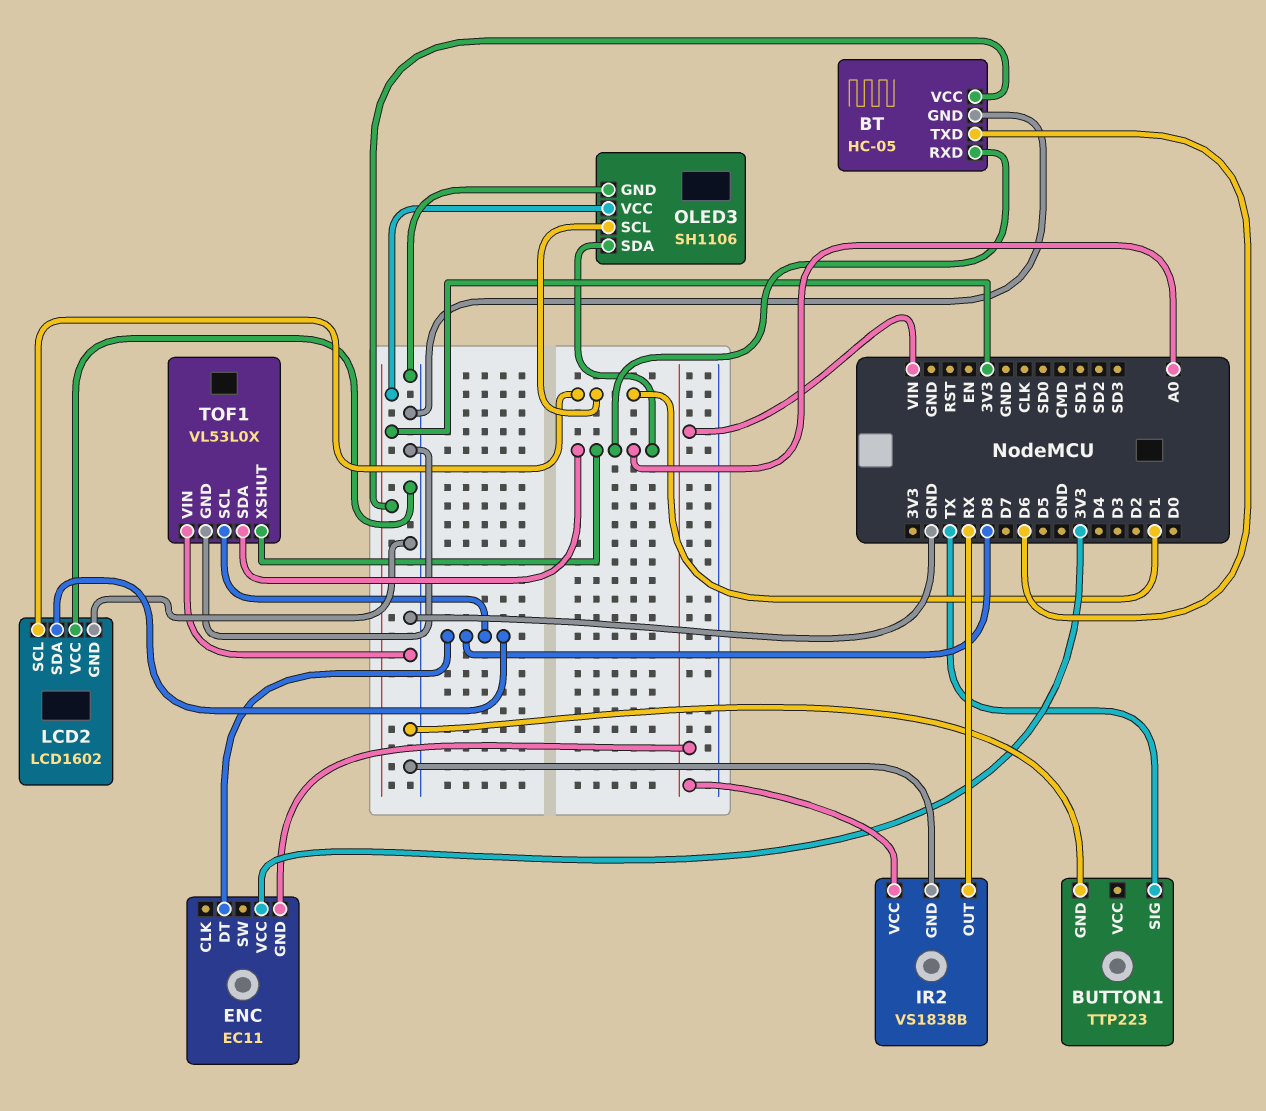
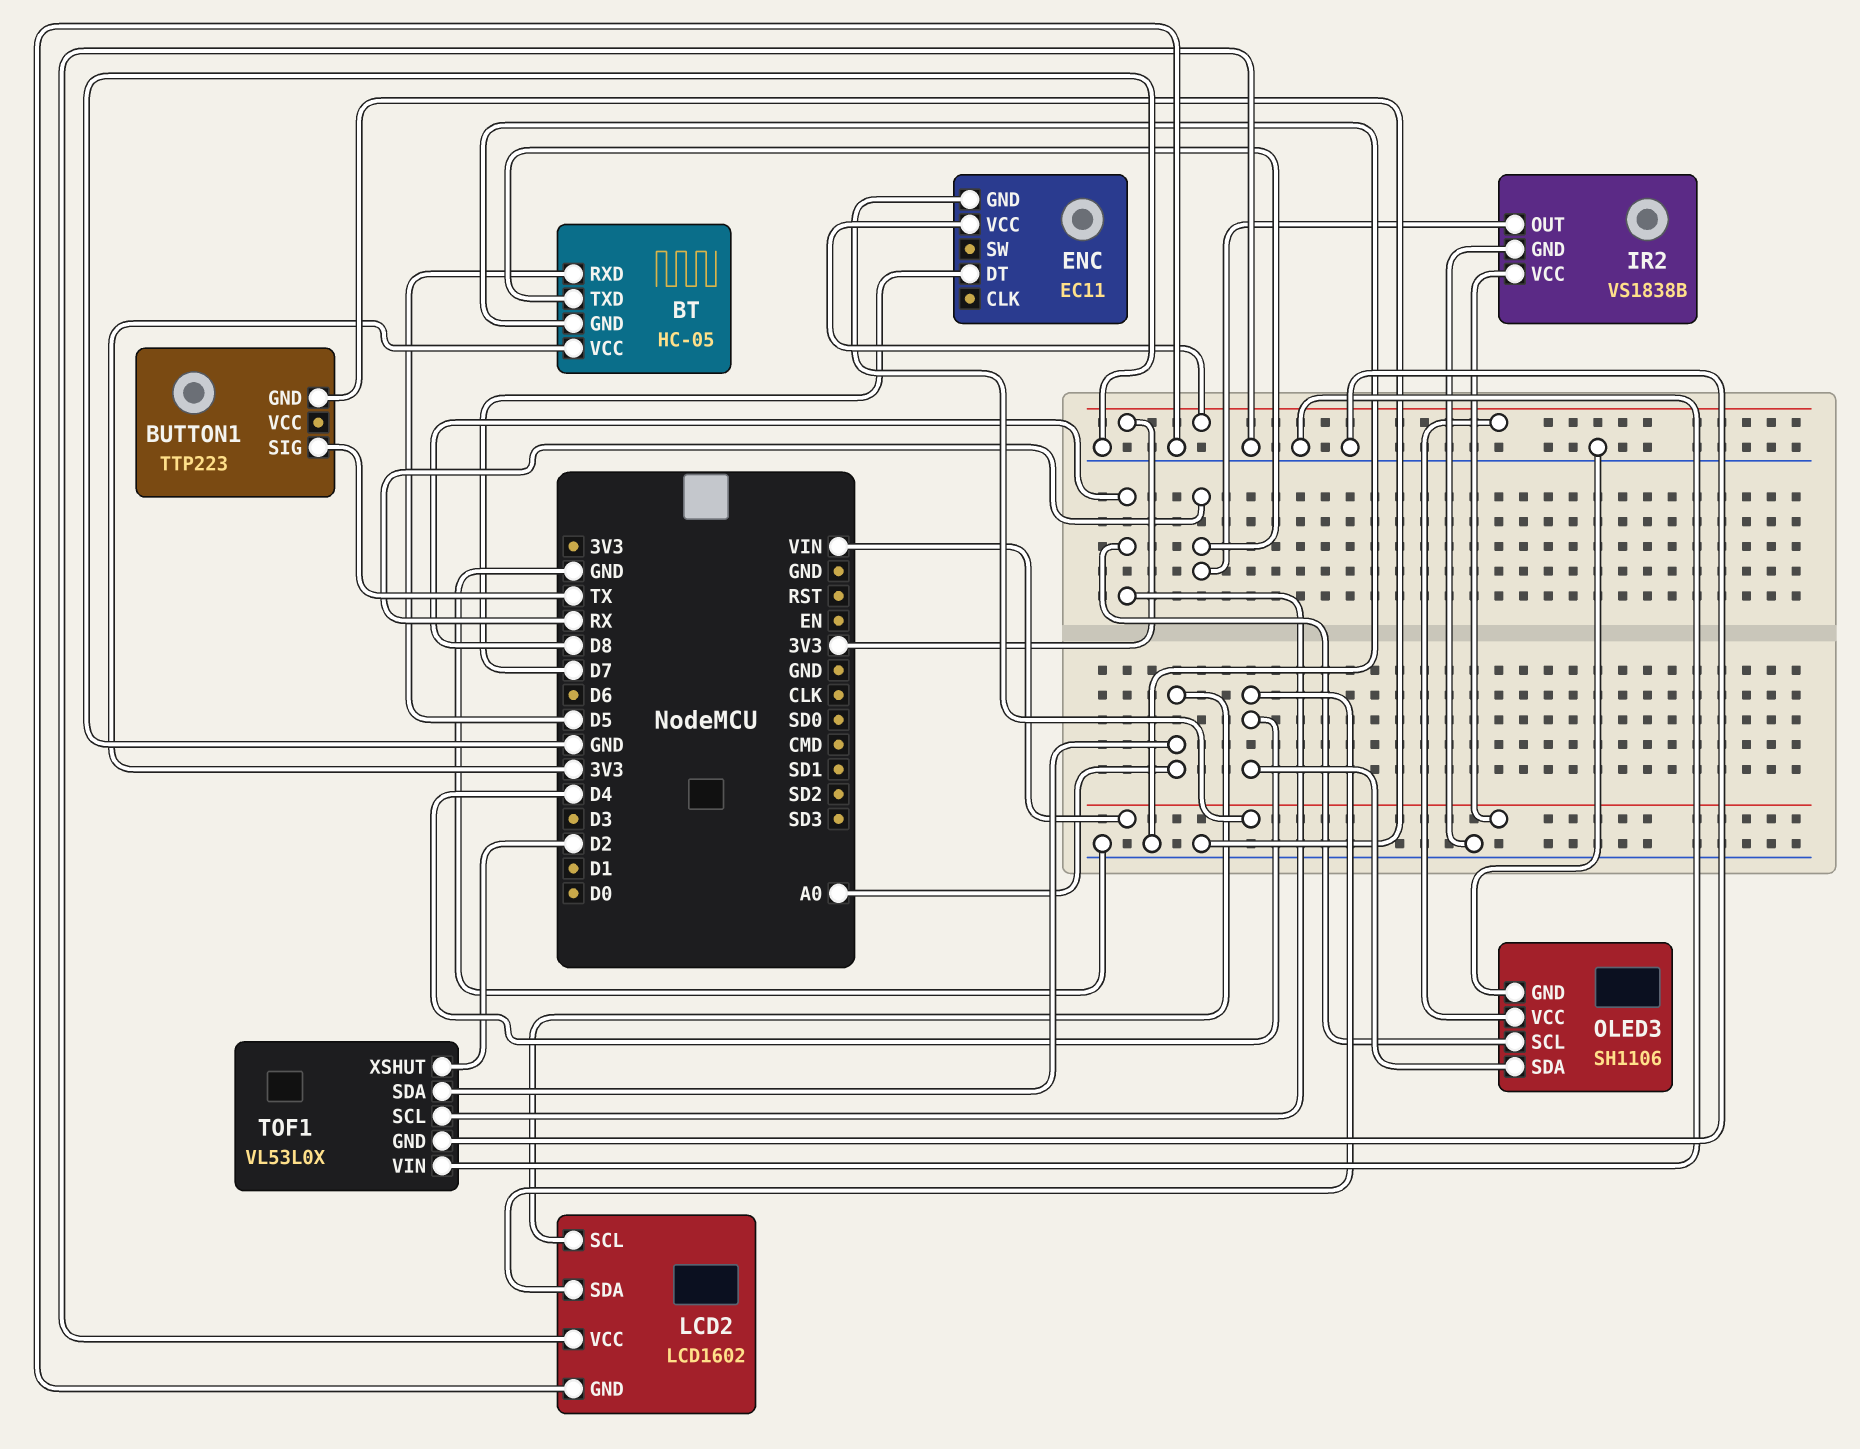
BT pin RXD: A0 -> D5
BT pin TXD: D6 -> RX
ENC pin DT: D8 -> D7
LCD2 pin SCL: D1 -> A0
LCD2 pin SDA: D8 -> D4
OLED3 pin SCL: D1 -> D8
OLED3 pin SDA: A0 -> D4
TOF1 pin XSHUT: A0 -> D2

